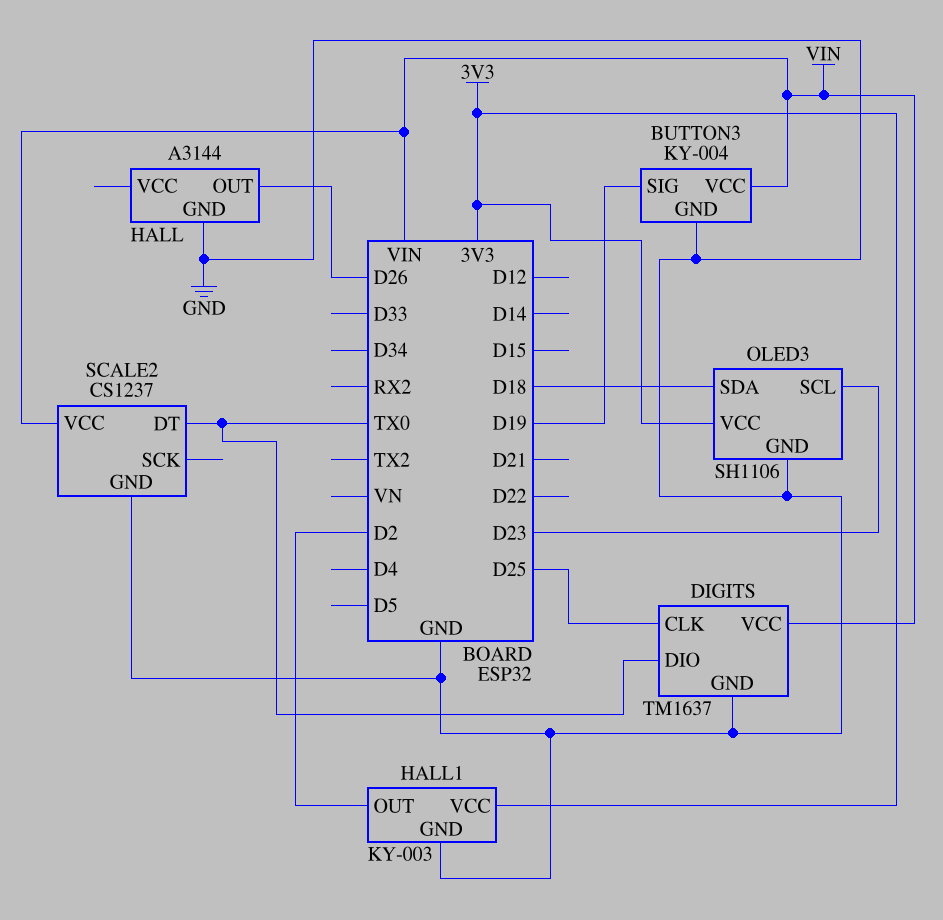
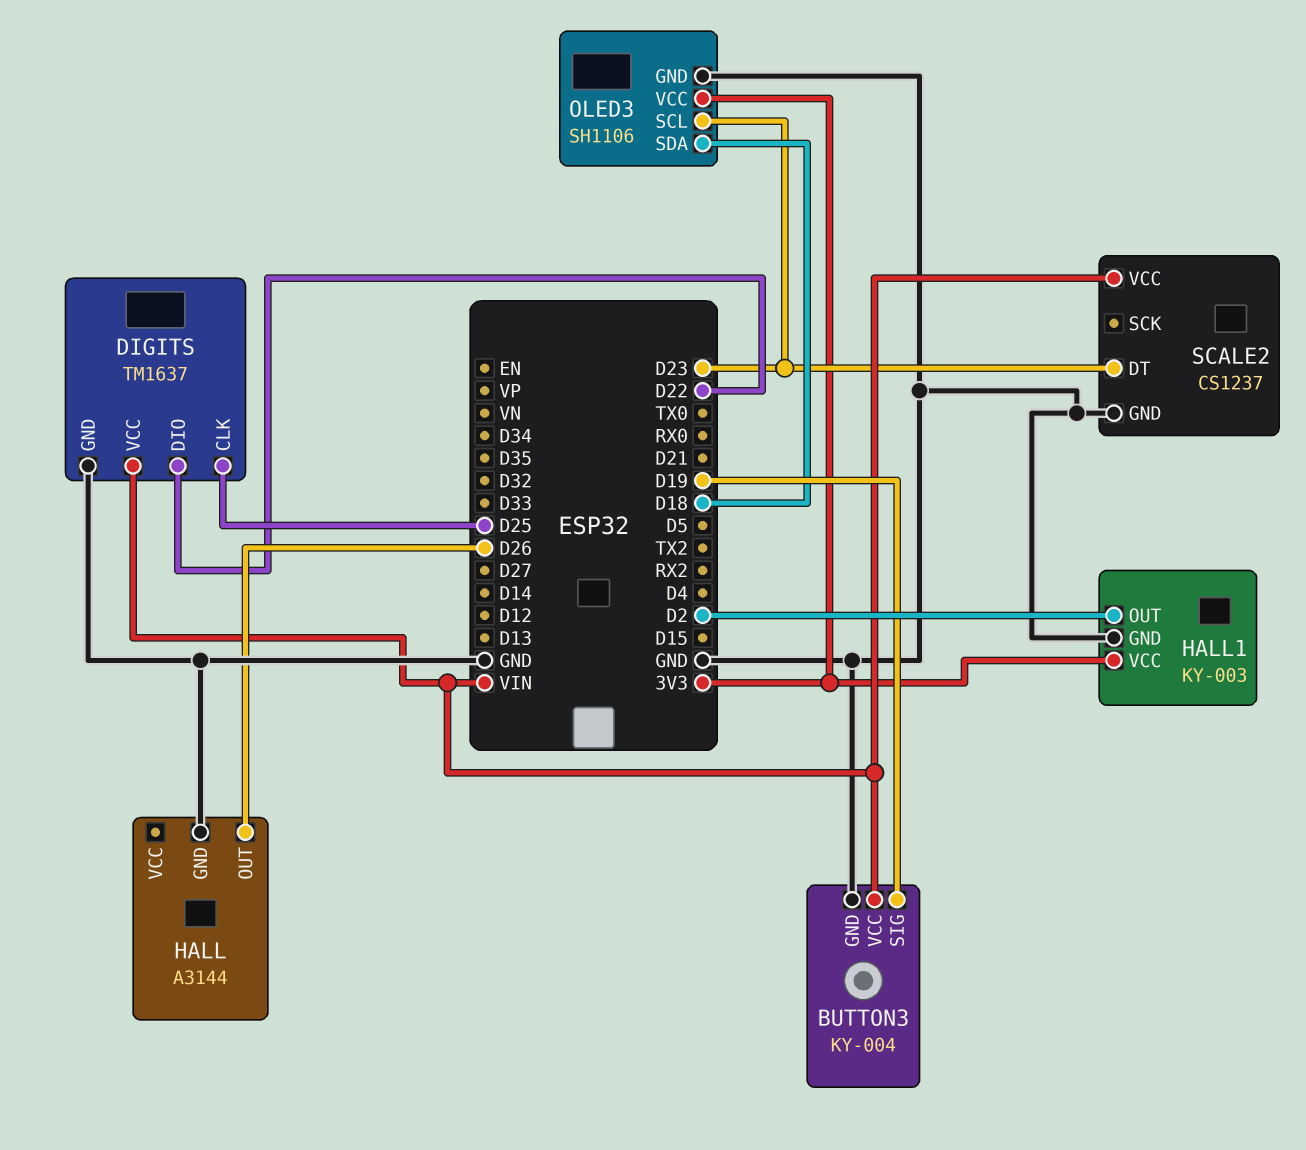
DIGITS pin DIO: TX0 -> D22
SCALE2 pin DT: TX0 -> D23

